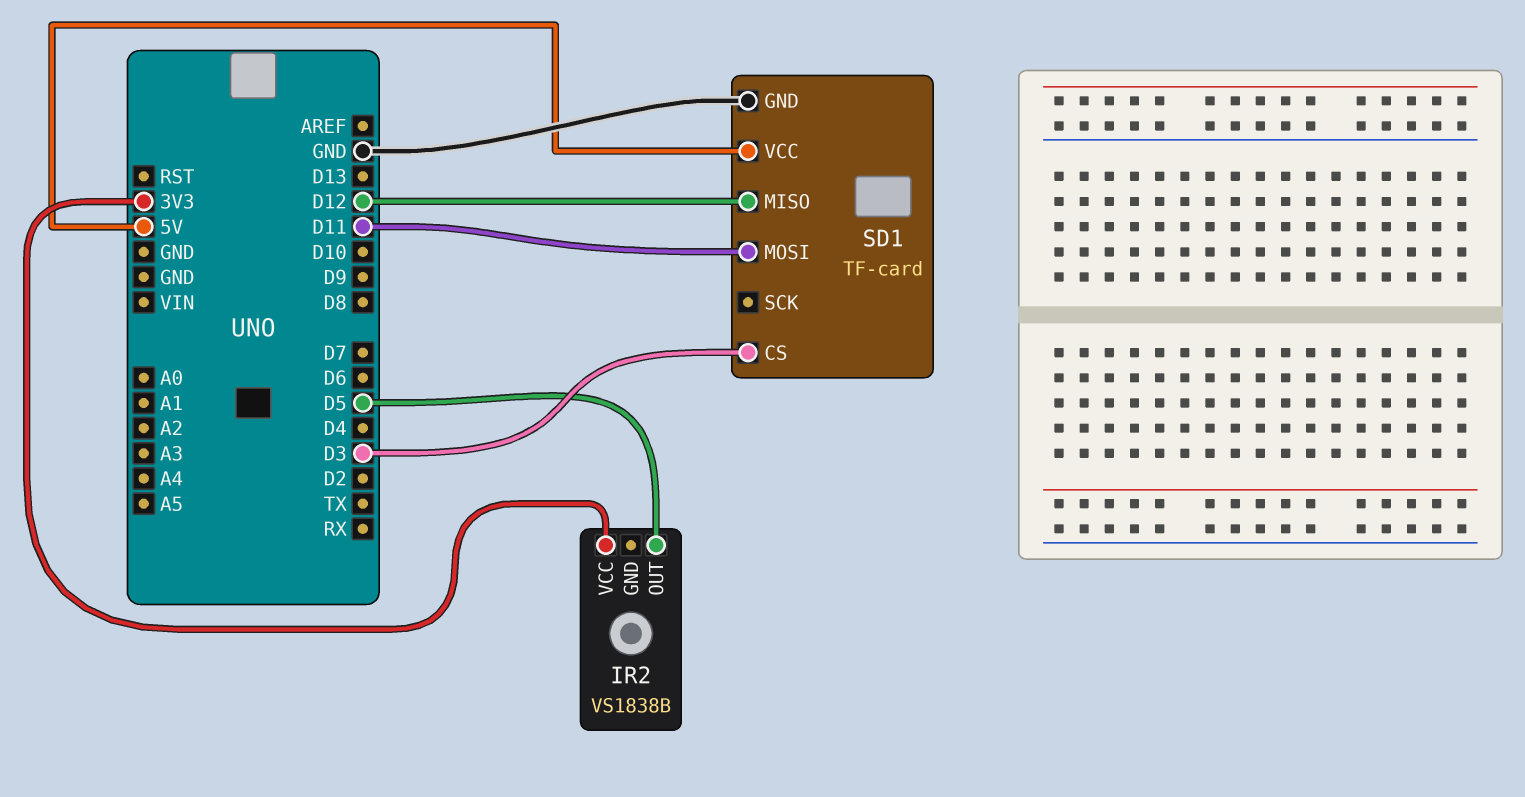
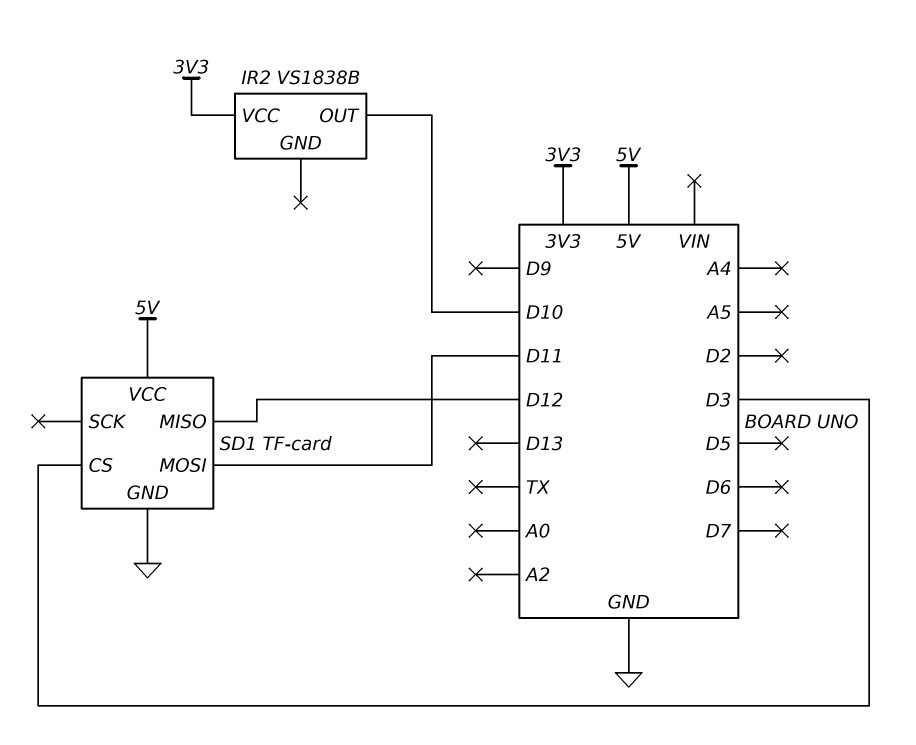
IR2 pin OUT: D5 -> D10

